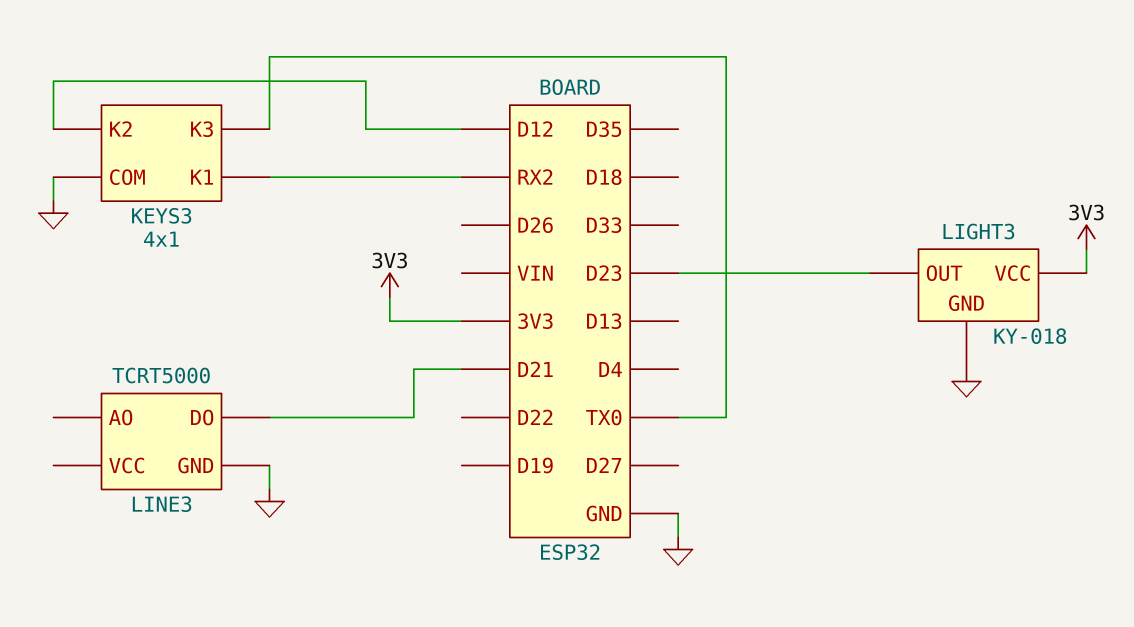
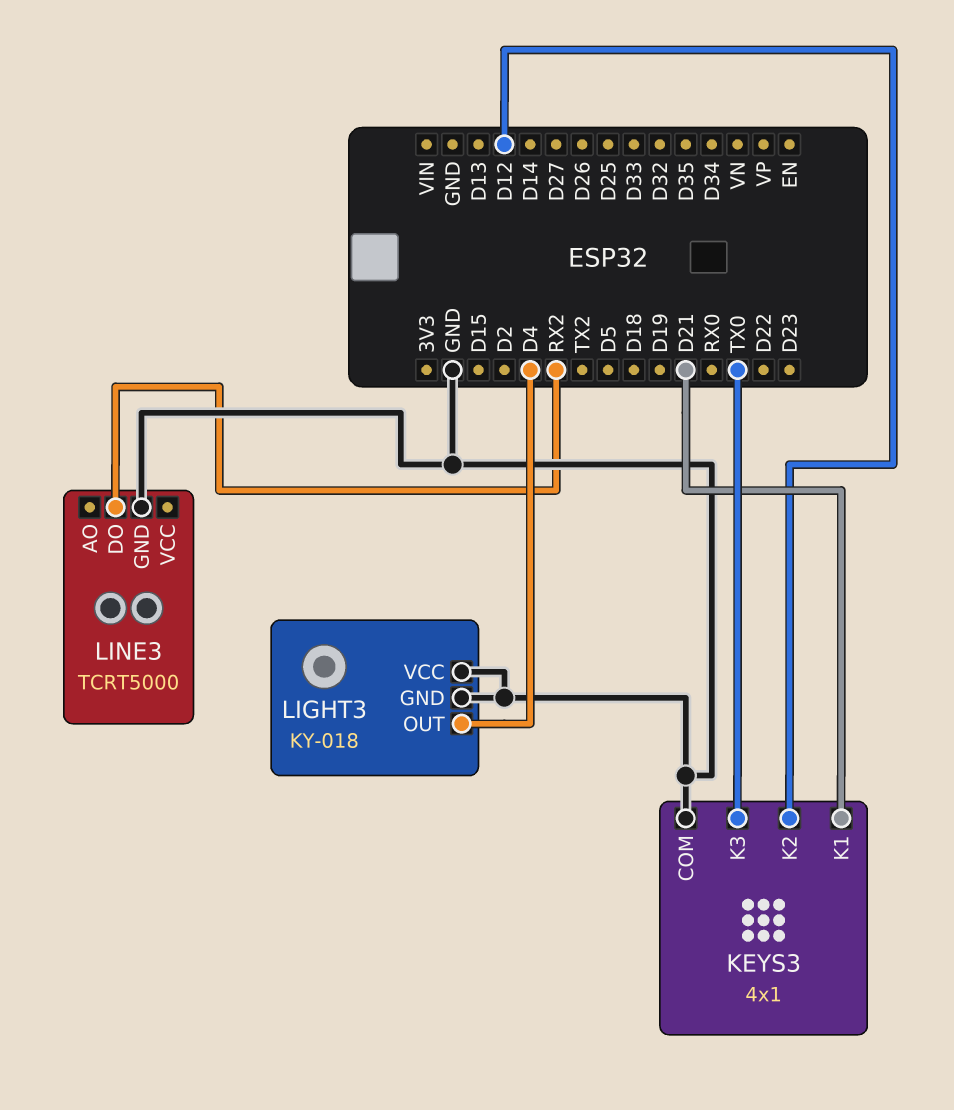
KEYS3 pin K1: RX2 -> D21
LIGHT3 pin OUT: D23 -> D4
LIGHT3 pin VCC: 3V3 -> GND
LINE3 pin DO: D21 -> RX2

